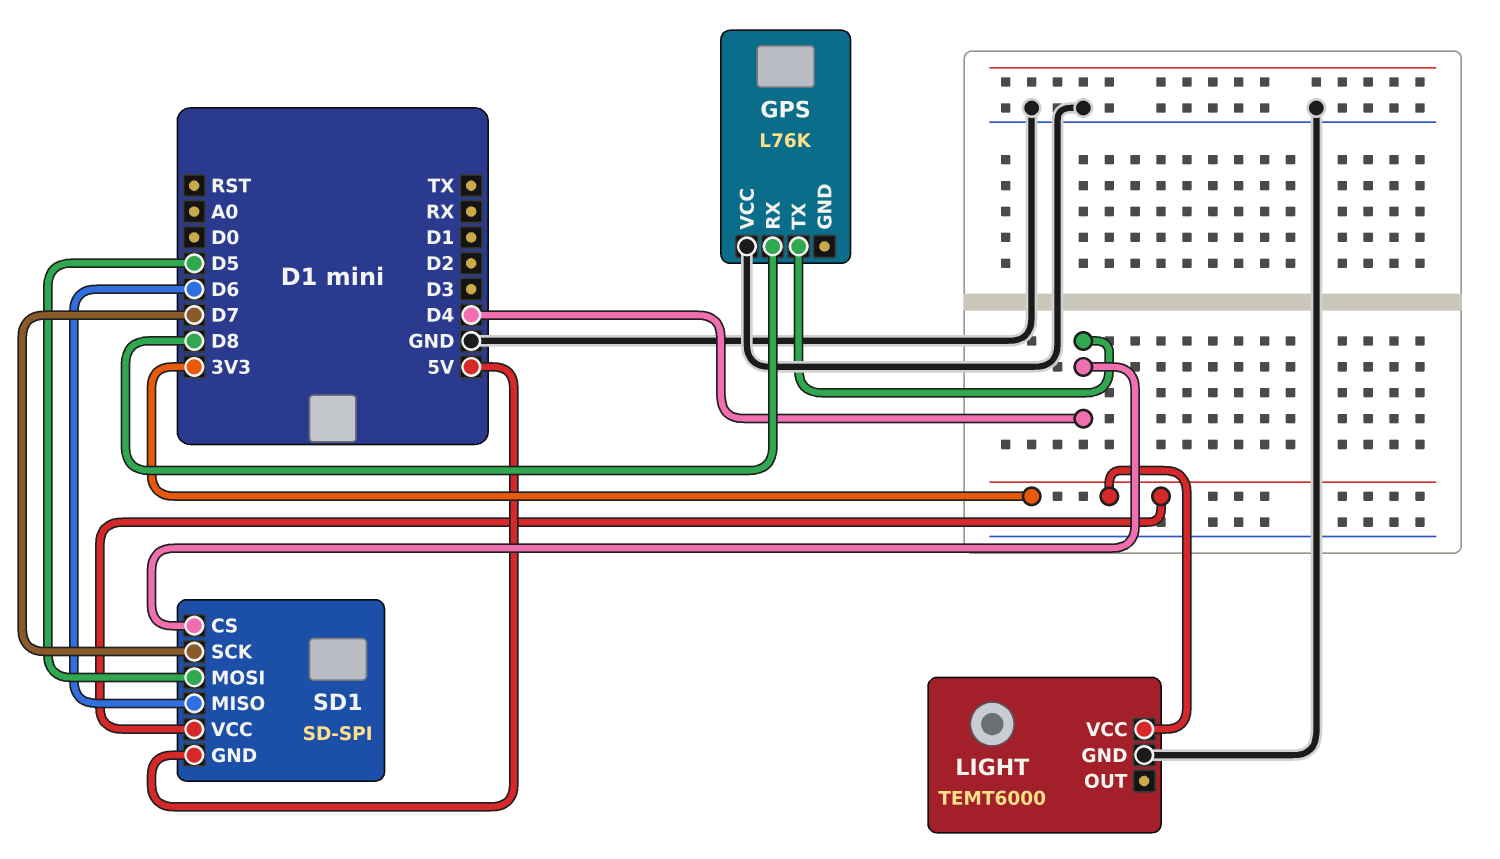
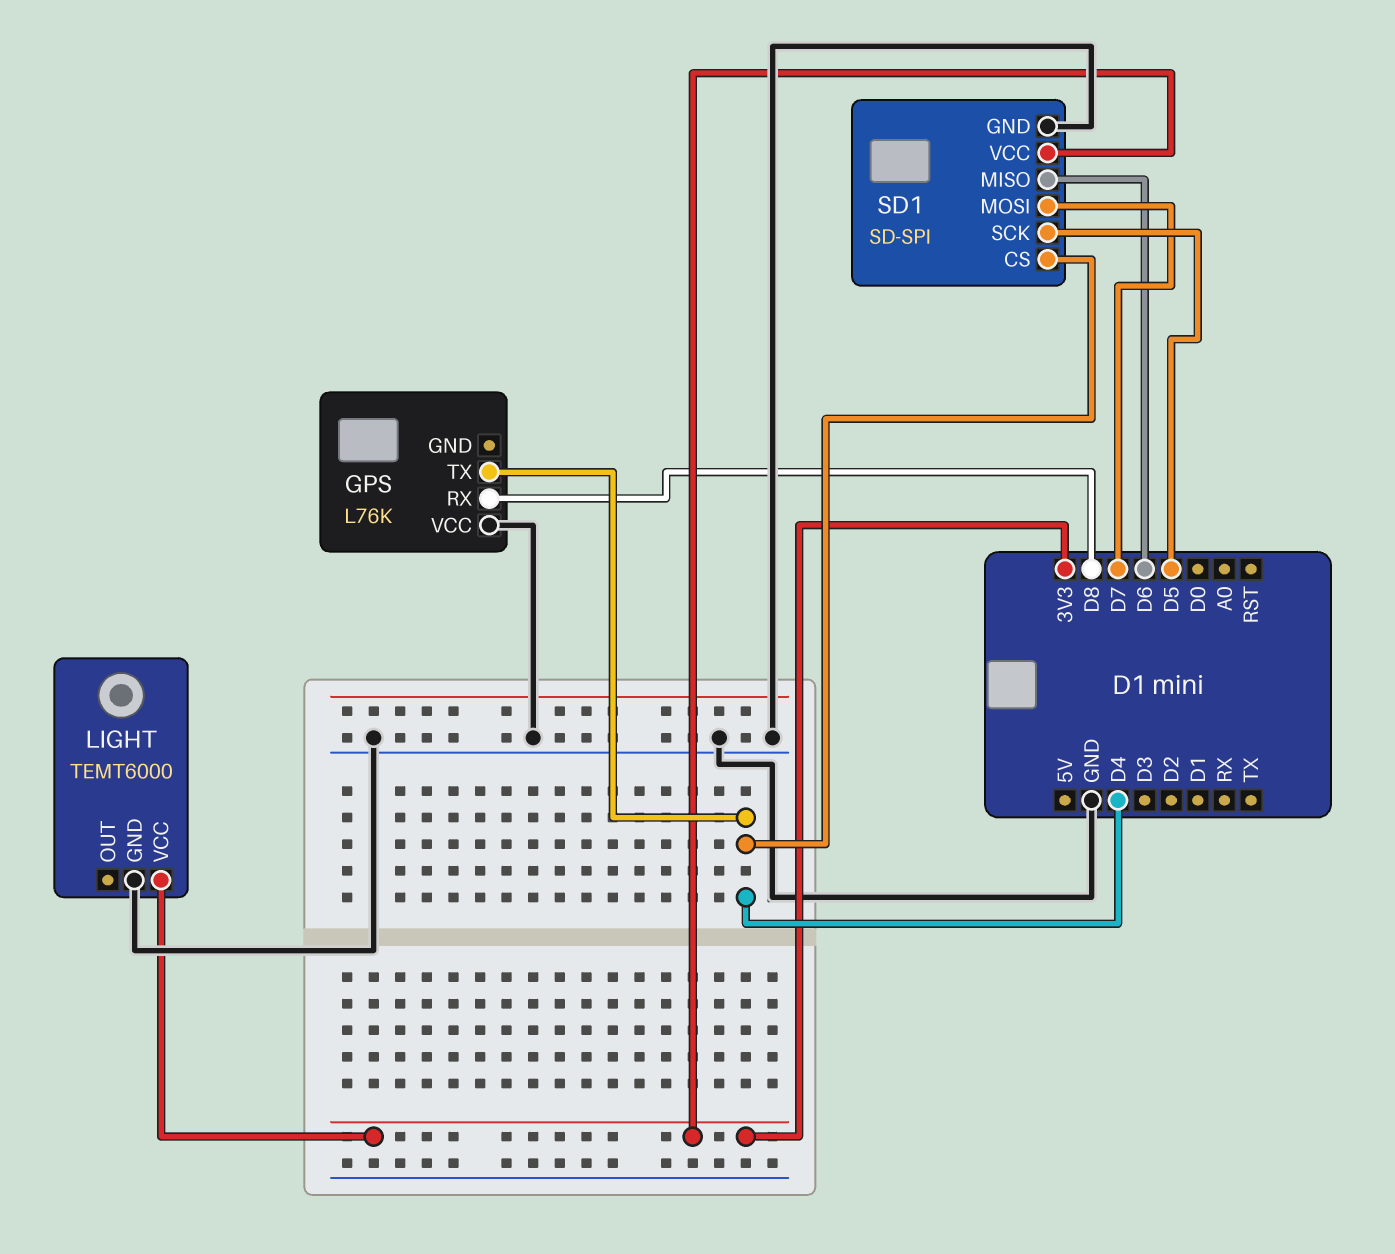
SD1 pin GND: 5V -> GND
SD1 pin MOSI: D5 -> D7
SD1 pin SCK: D7 -> D5

